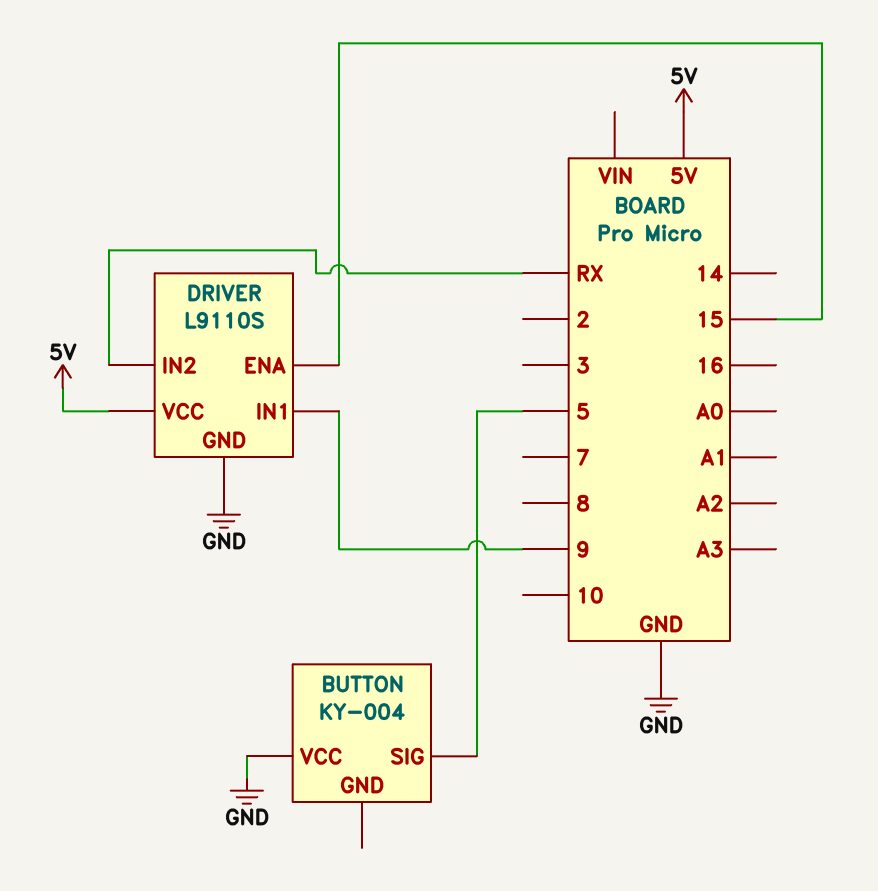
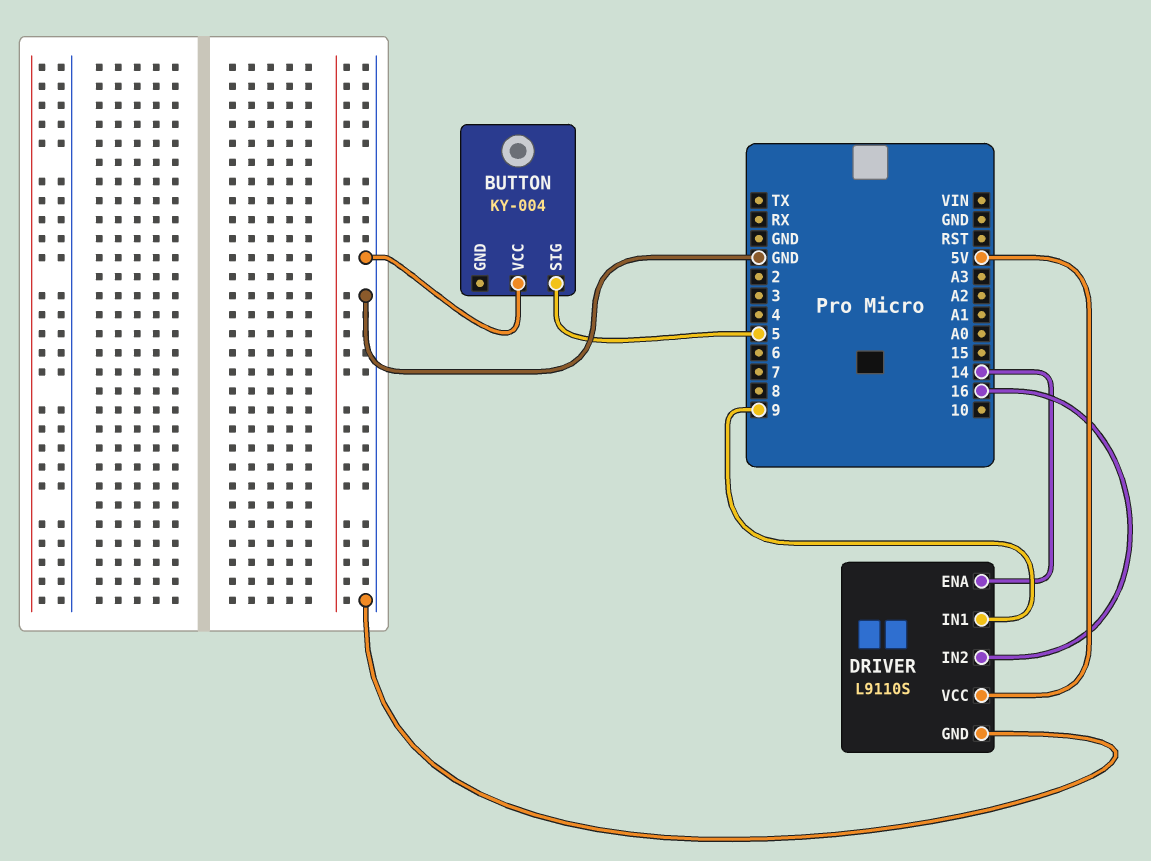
DRIVER pin ENA: 15 -> 14
DRIVER pin IN2: RX -> 16

